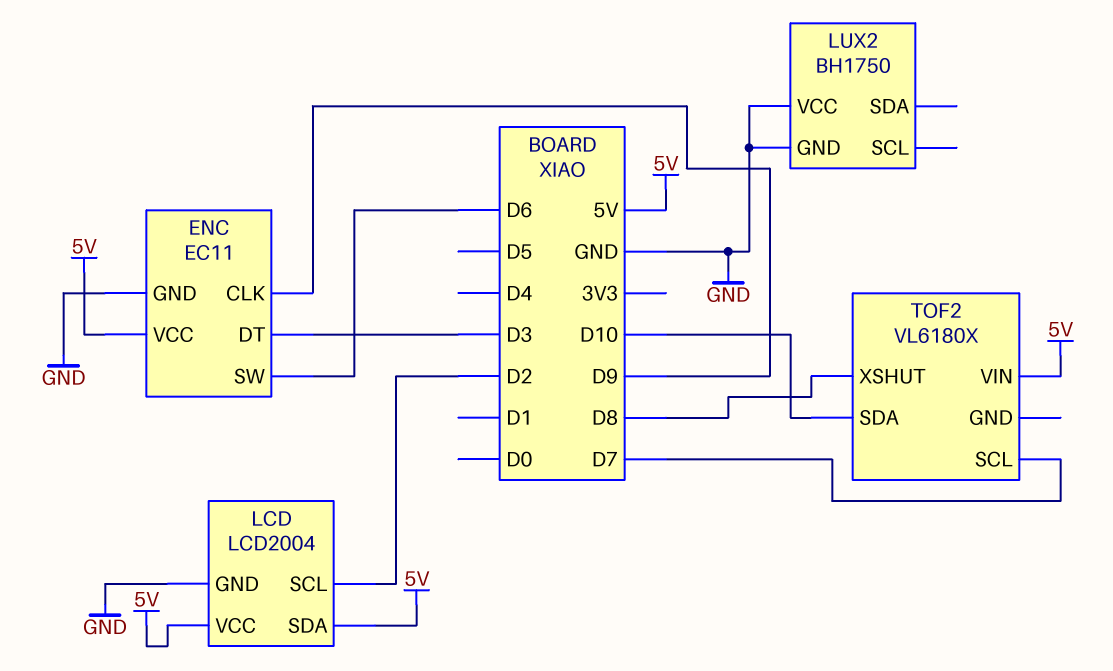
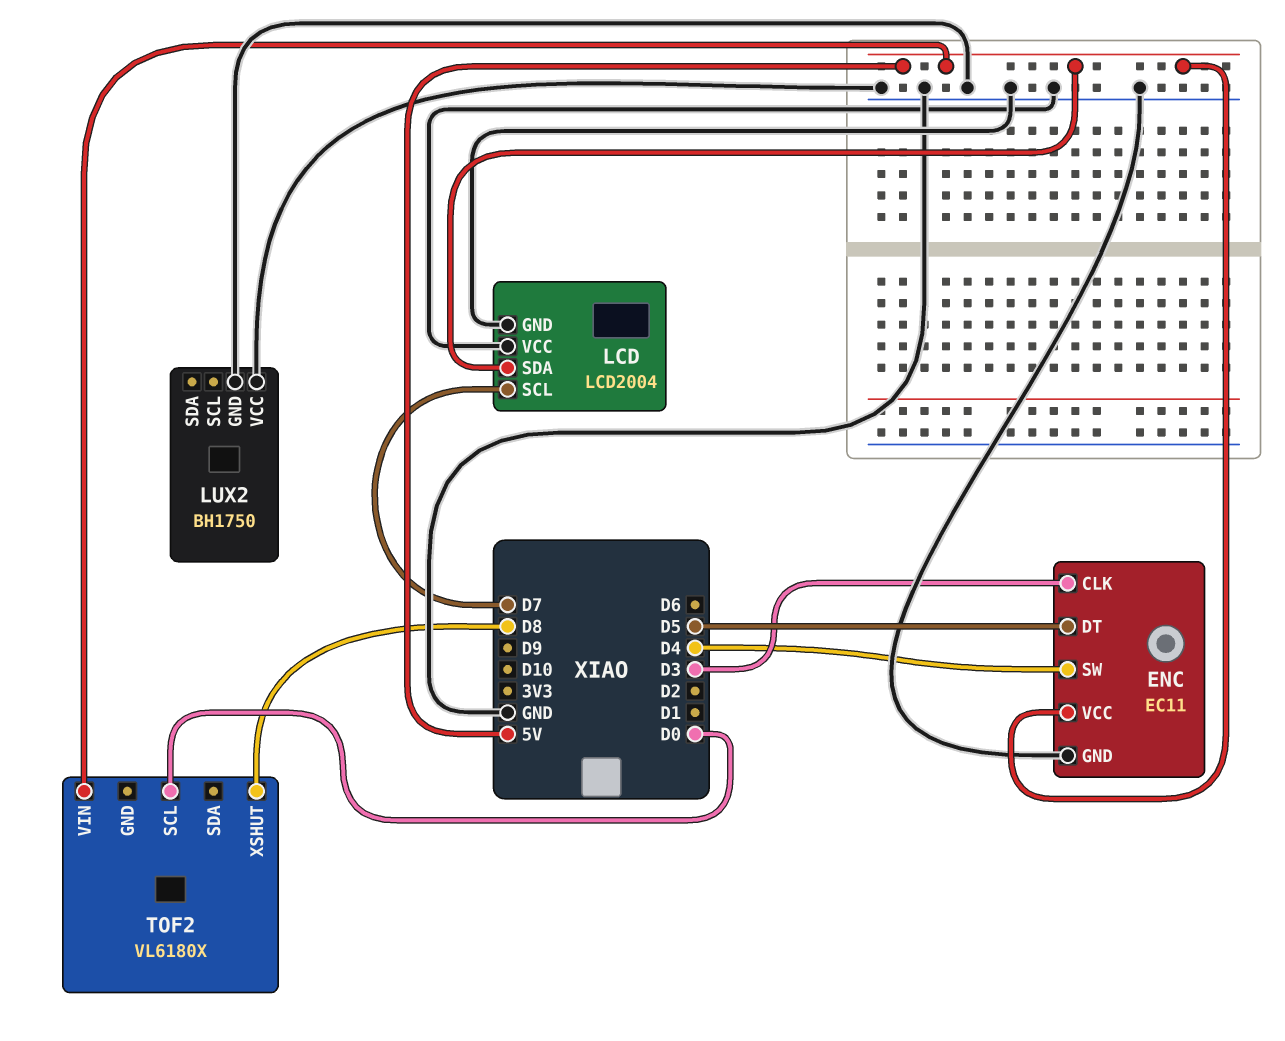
ENC pin CLK: D9 -> D3
ENC pin DT: D3 -> D5
ENC pin SW: D6 -> D4
LCD pin SCL: D2 -> D7
LCD pin VCC: 5V -> GND
TOF2 pin SCL: D7 -> D0
TOF2 pin SDA: D10 -> none

